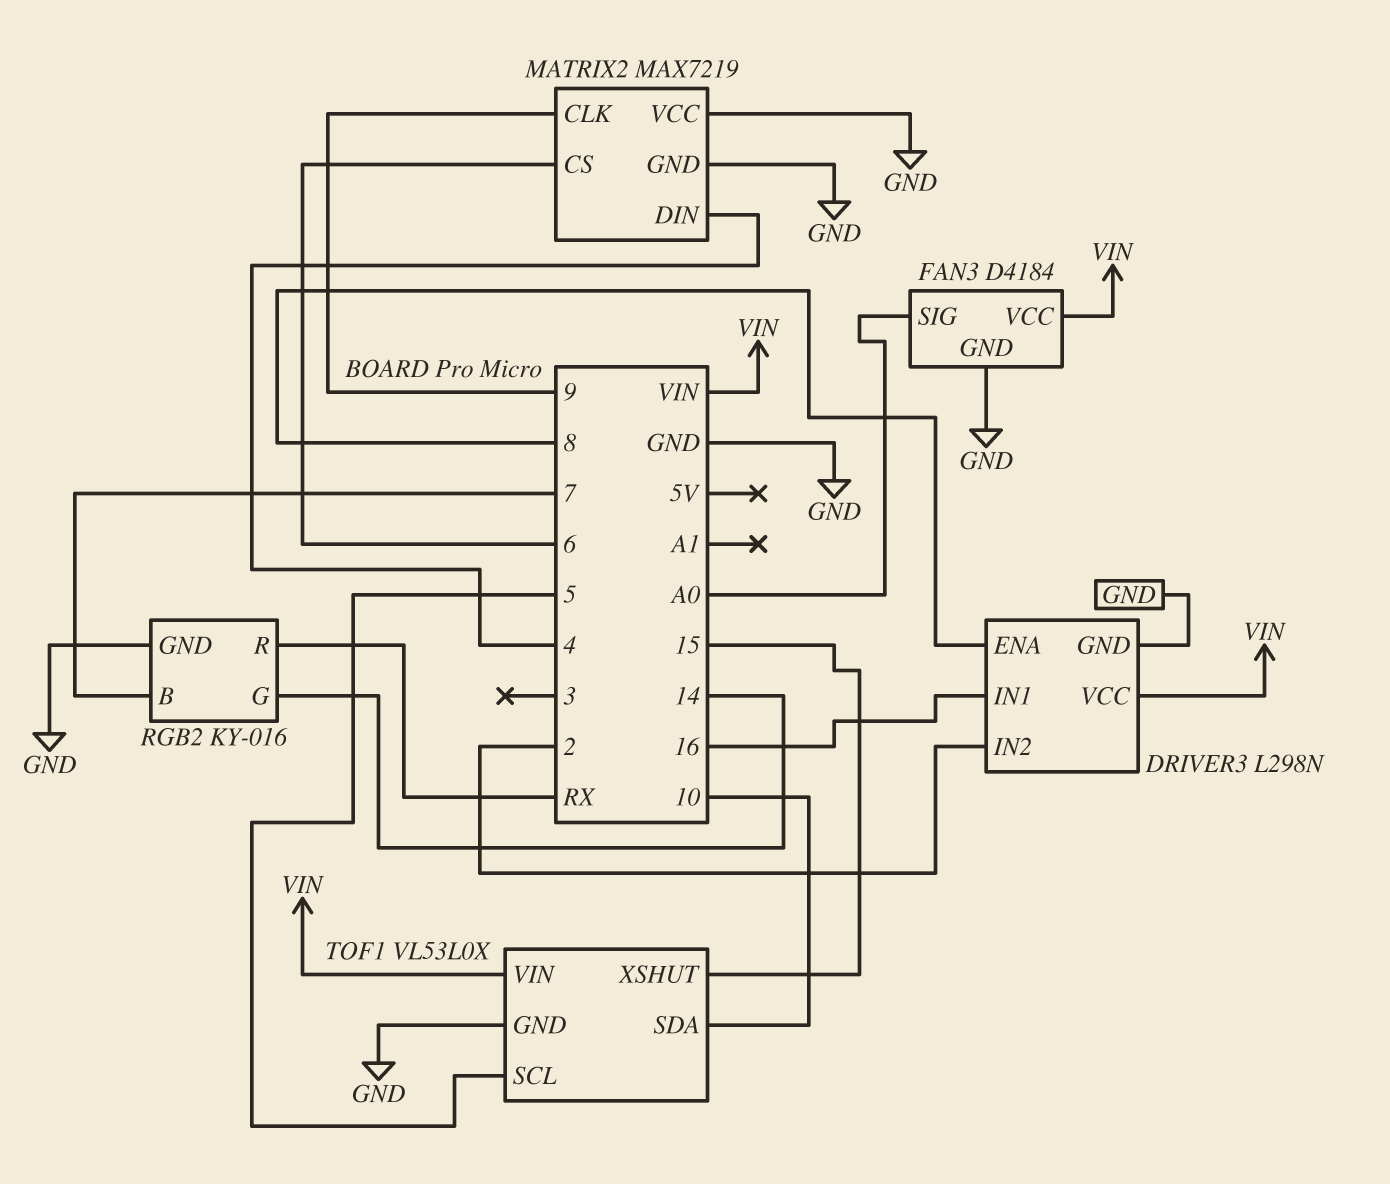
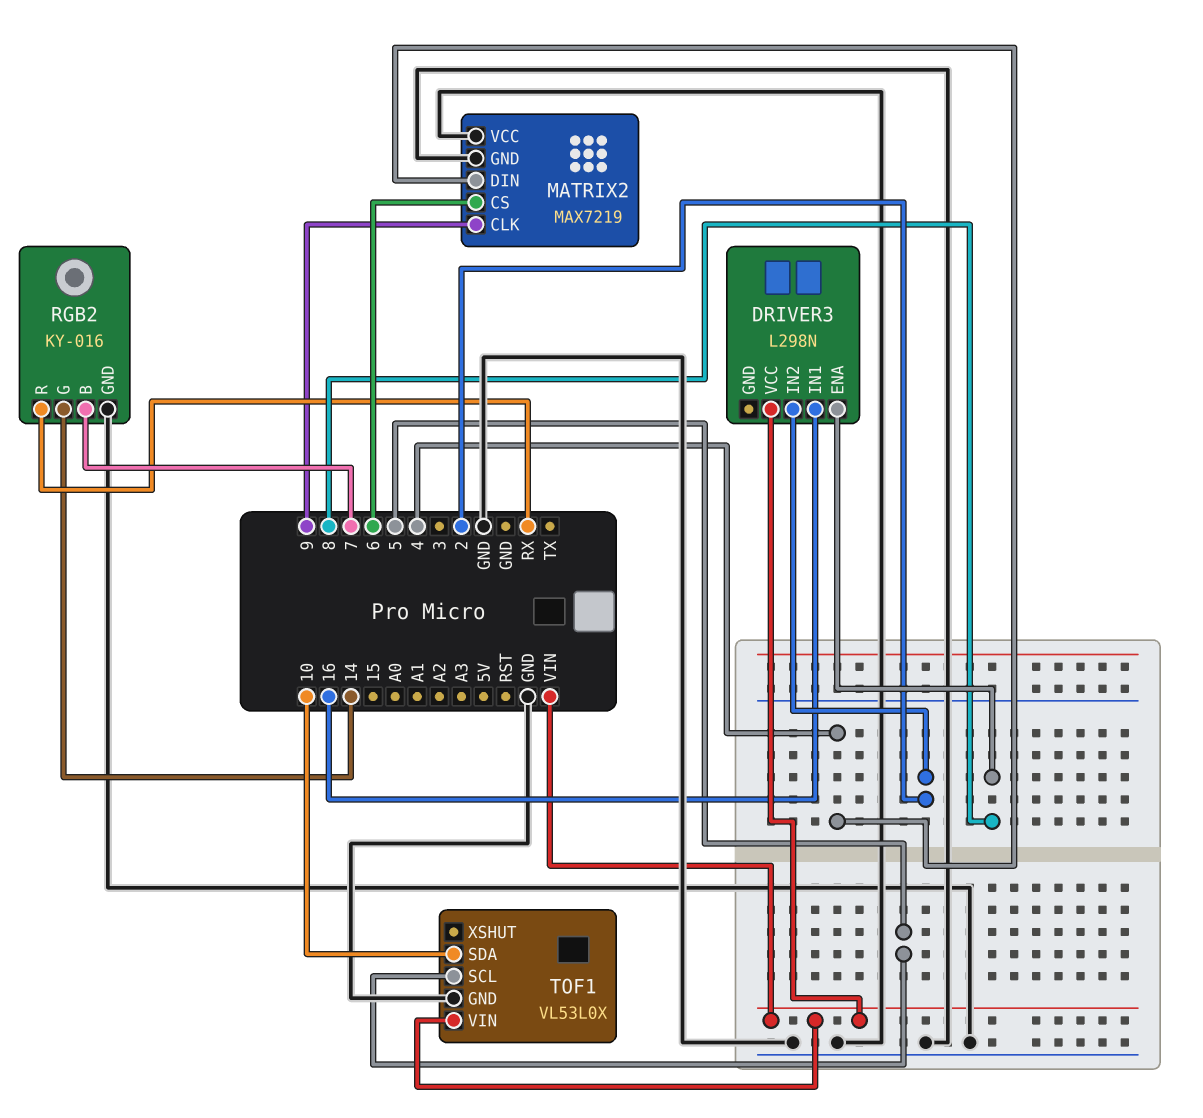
DRIVER3 pin GND: GND -> none
FAN3: D4184 -> none
FAN3 pin GND: GND -> none
FAN3 pin SIG: A0 -> none
FAN3 pin VCC: VIN -> none
TOF1 pin XSHUT: 15 -> none

